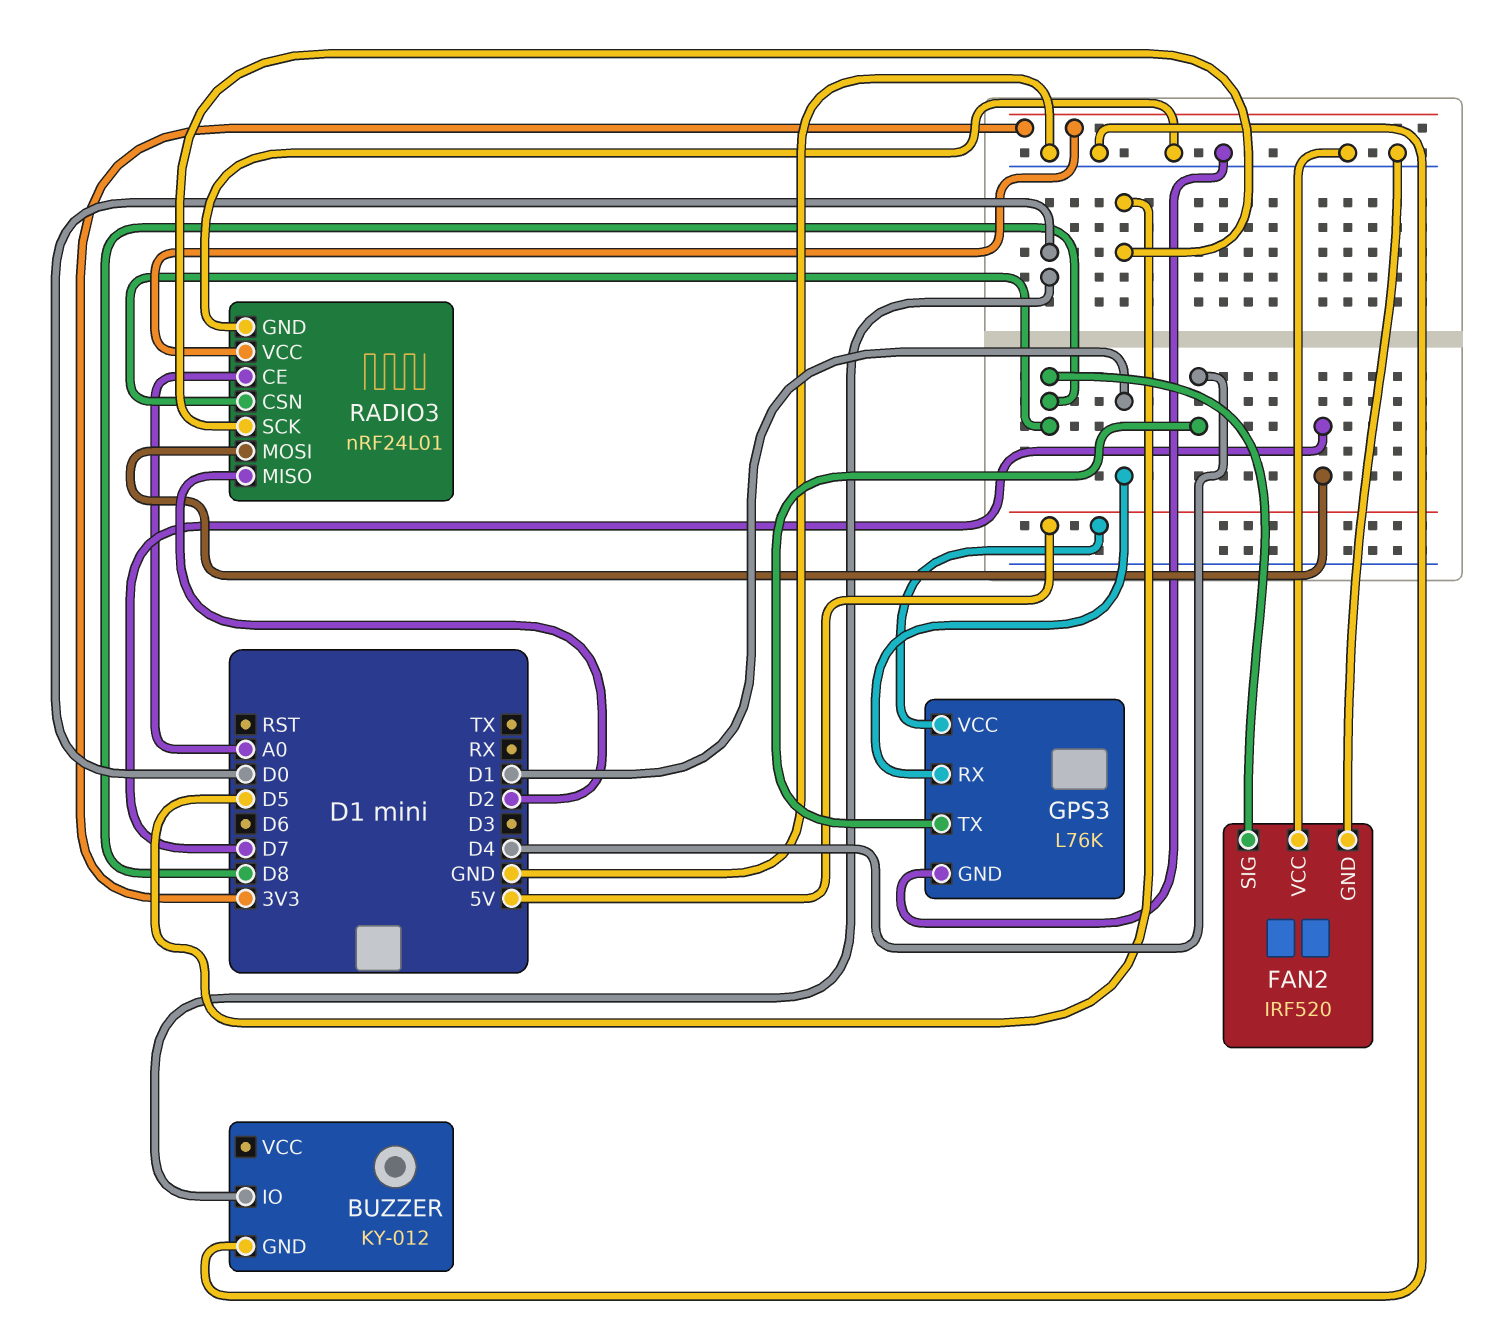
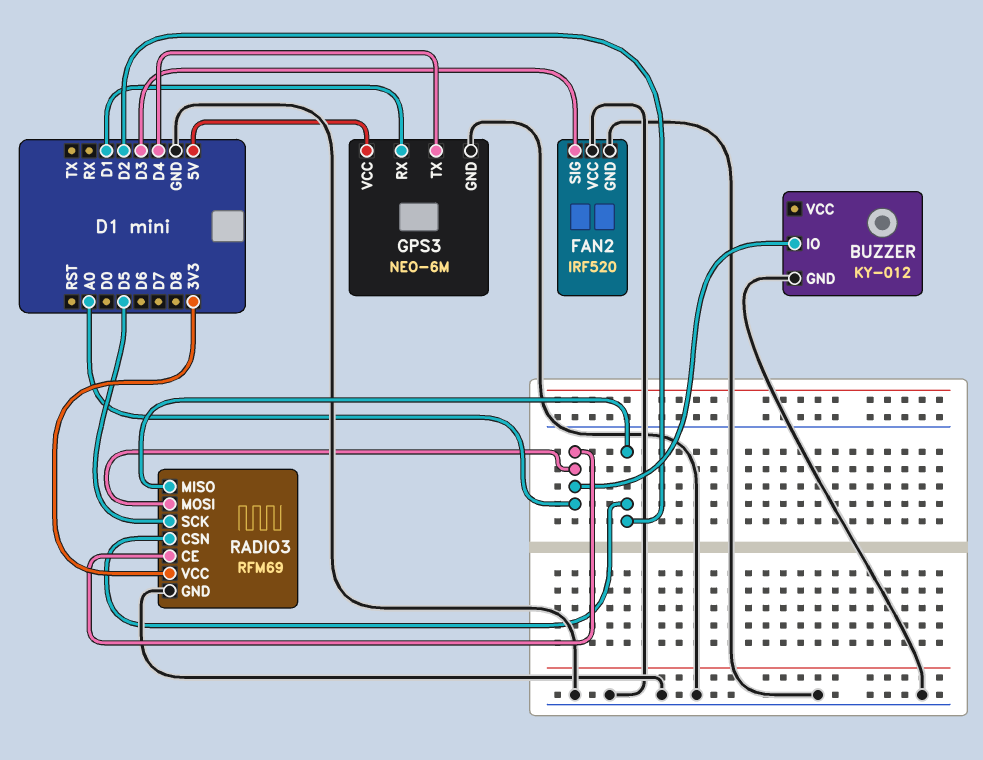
BUZZER pin IO: D0 -> A0
FAN2 pin SIG: D8 -> D3
GPS3: L76K -> NEO-6M
RADIO3: nRF24L01 -> RFM69
RADIO3 pin CSN: D8 -> D2
RADIO3 pin MOSI: D7 -> A0

